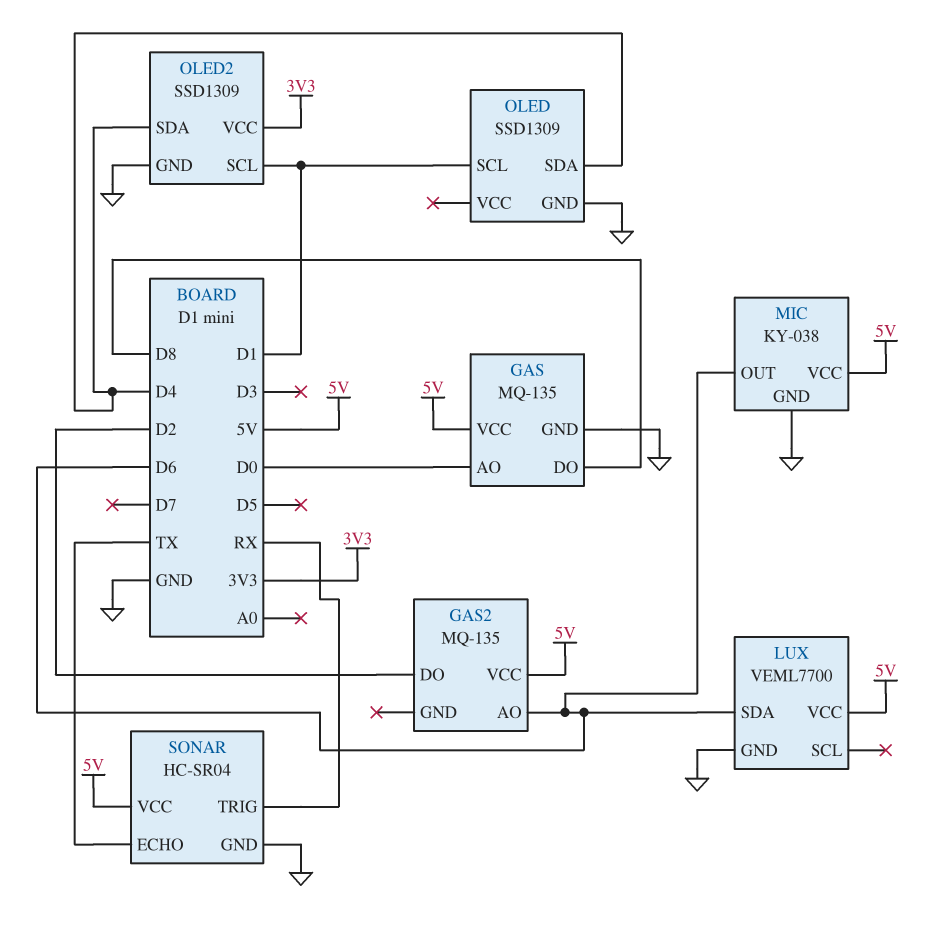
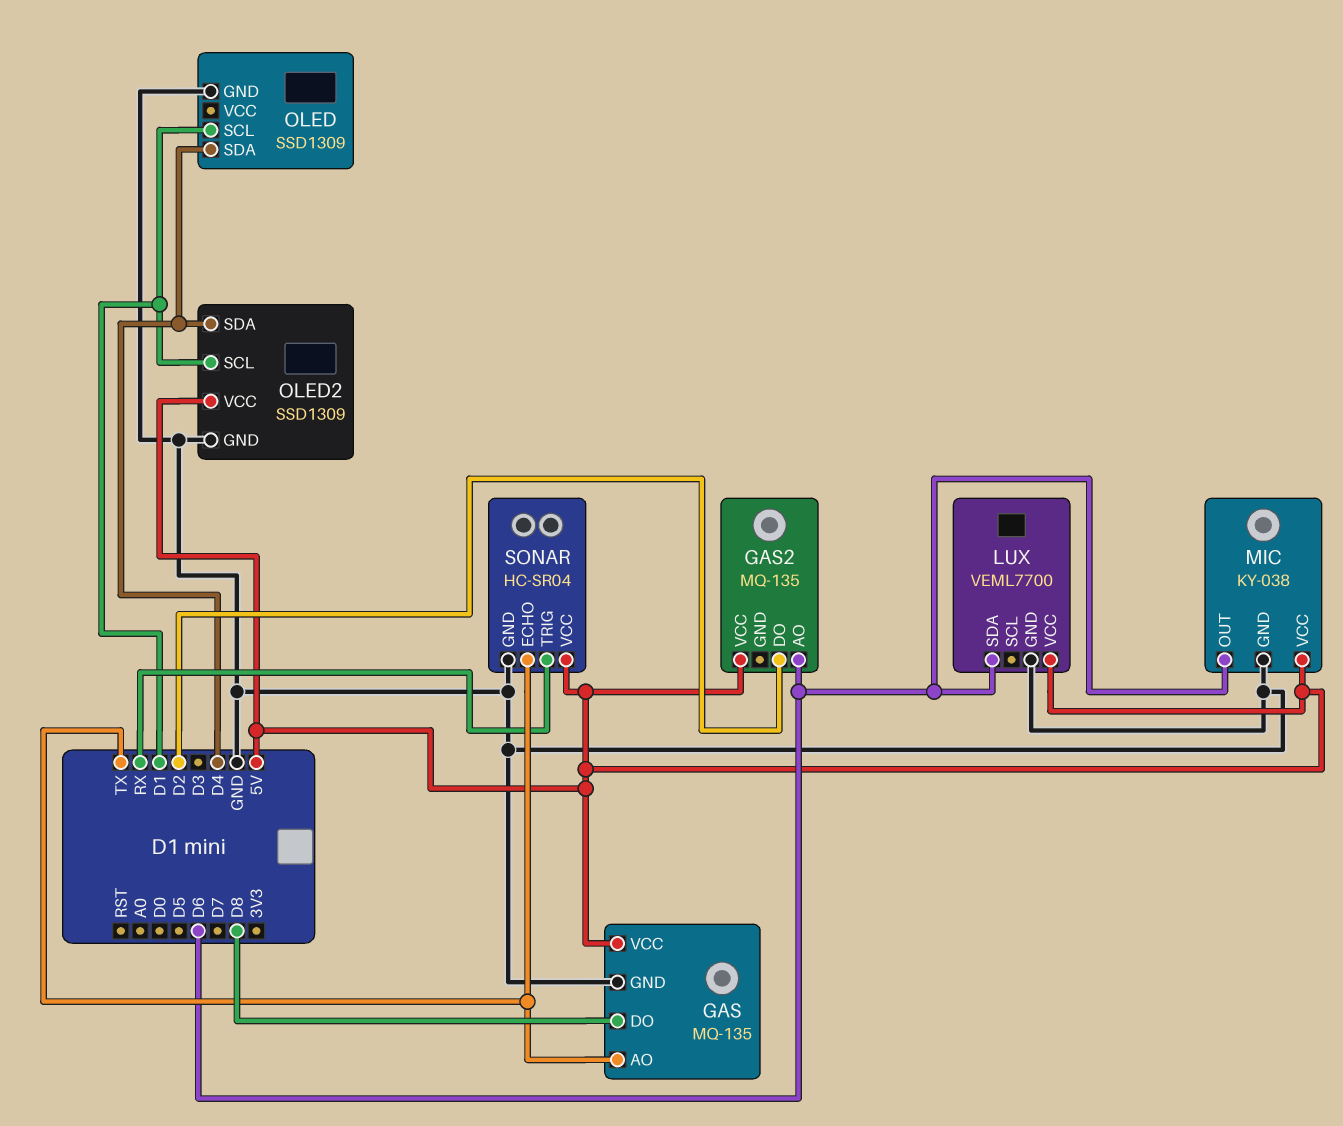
GAS pin AO: D0 -> TX
OLED2 pin VCC: 3V3 -> 5V

